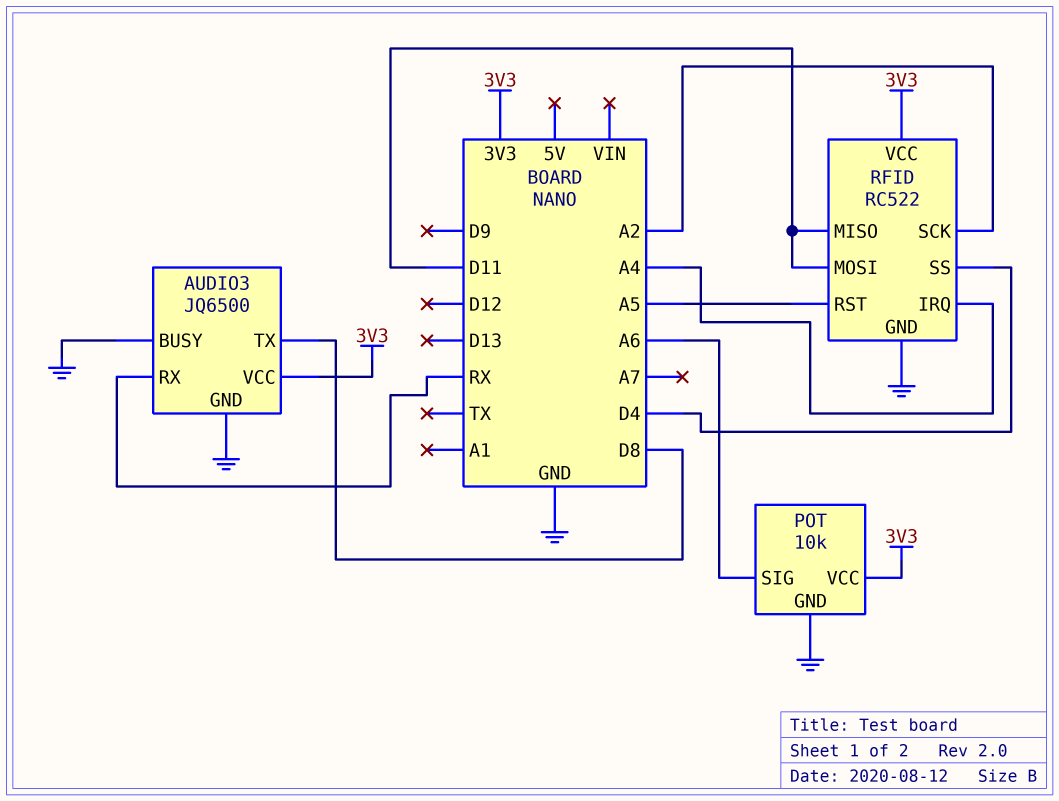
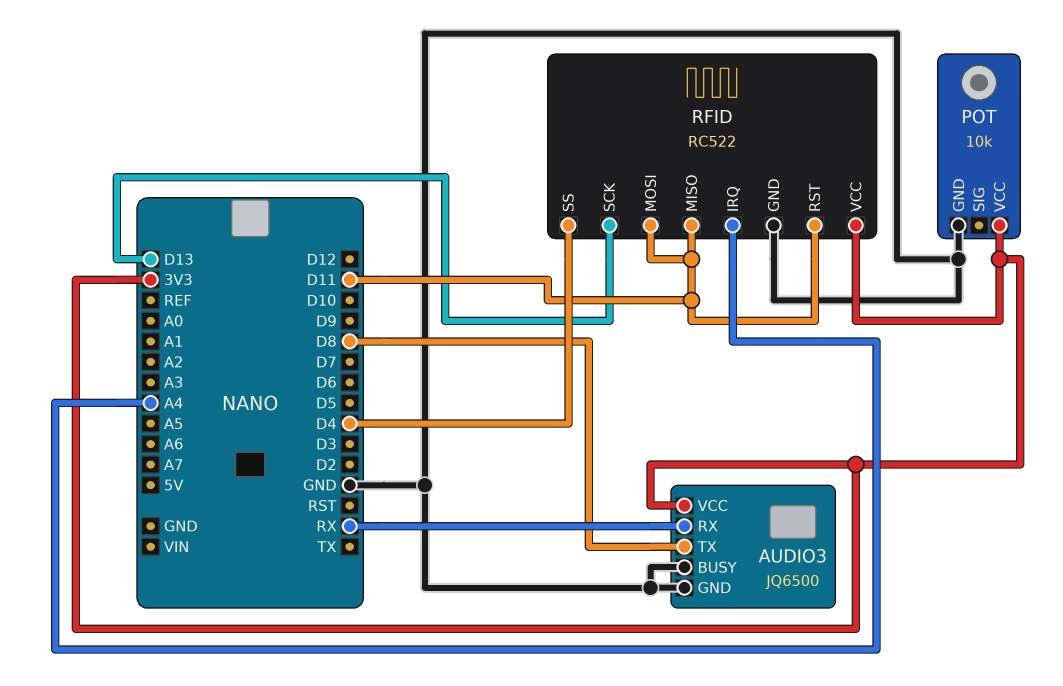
POT pin SIG: A6 -> none
RFID pin RST: A5 -> D11
RFID pin SCK: A2 -> D13

